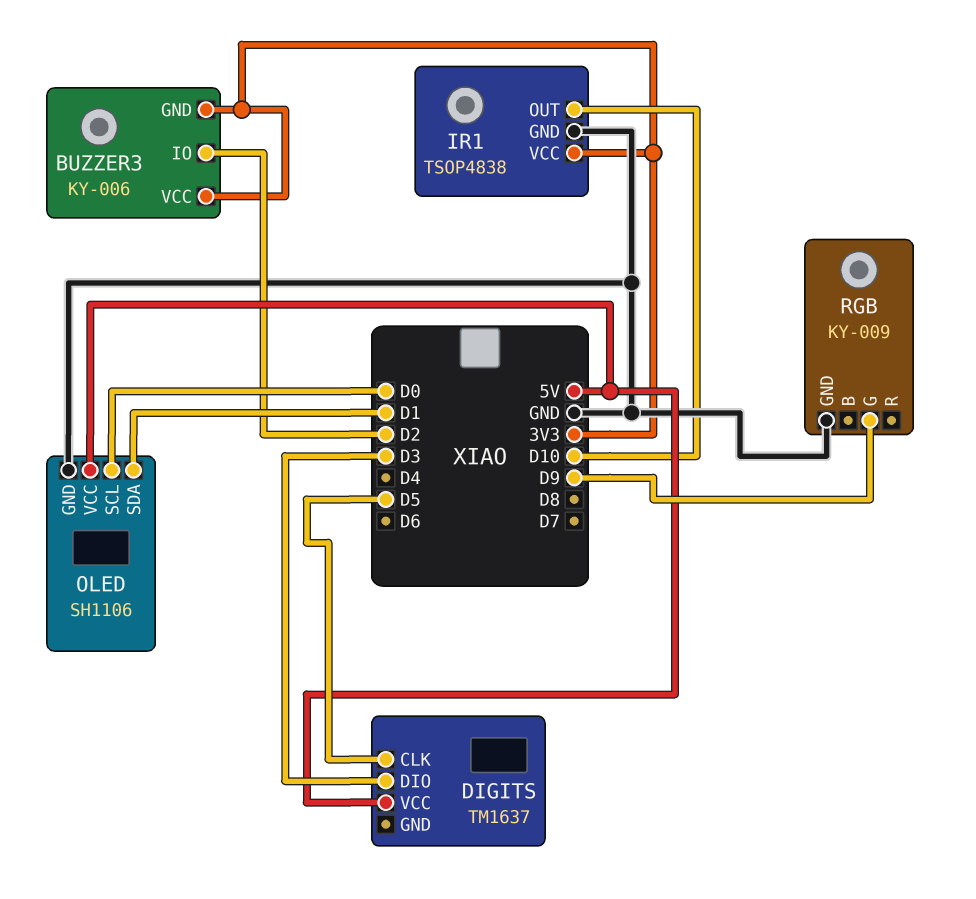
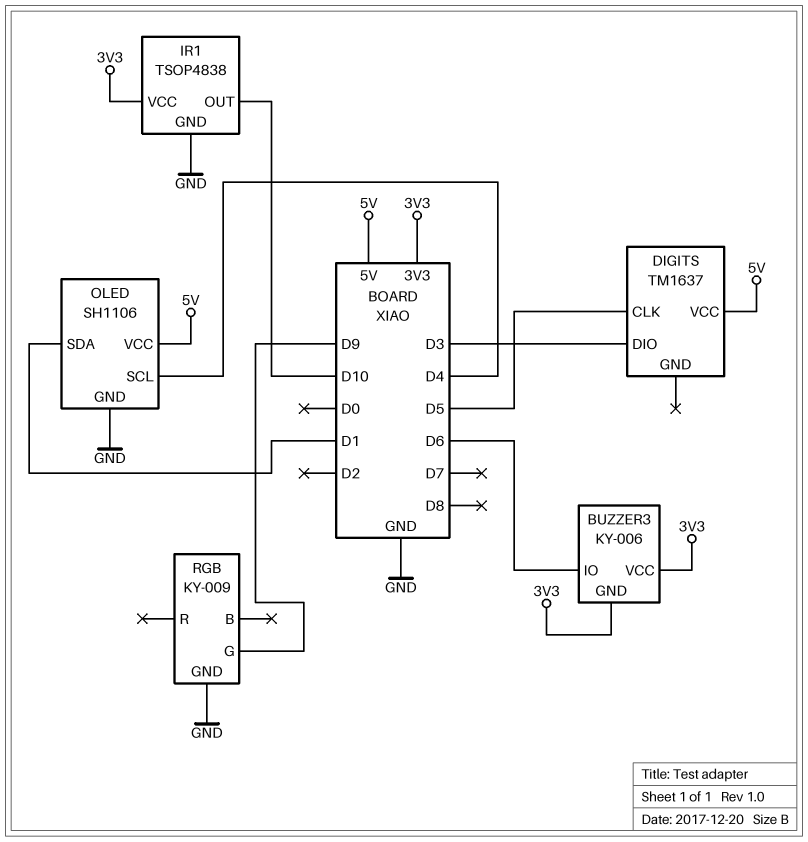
BUZZER3 pin IO: D2 -> D6
OLED pin SCL: D0 -> D4

